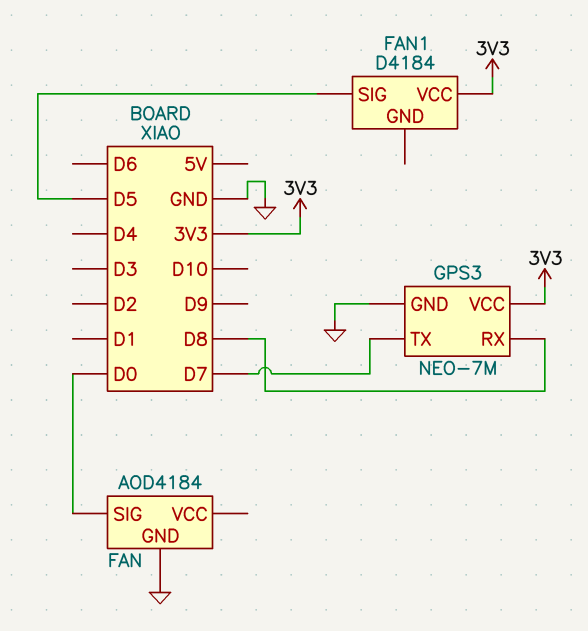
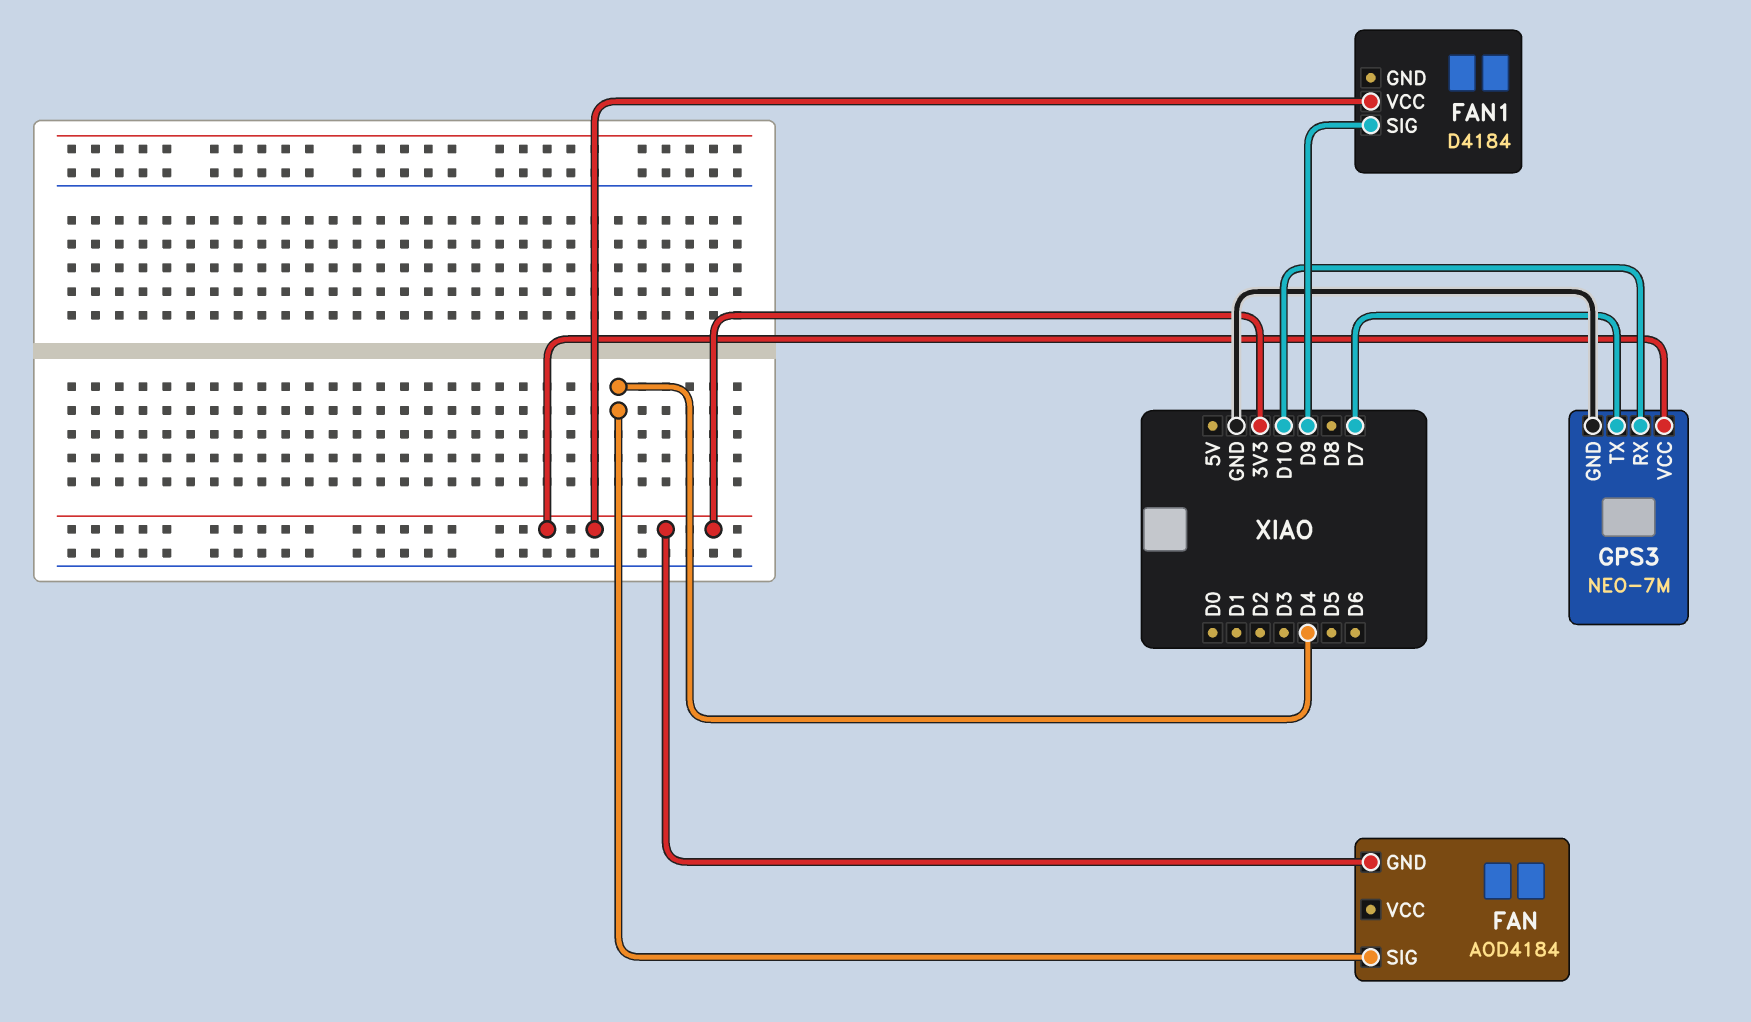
FAN pin GND: GND -> 3V3
FAN pin SIG: D0 -> D4
FAN1 pin SIG: D5 -> D9
GPS3 pin RX: D8 -> D10

